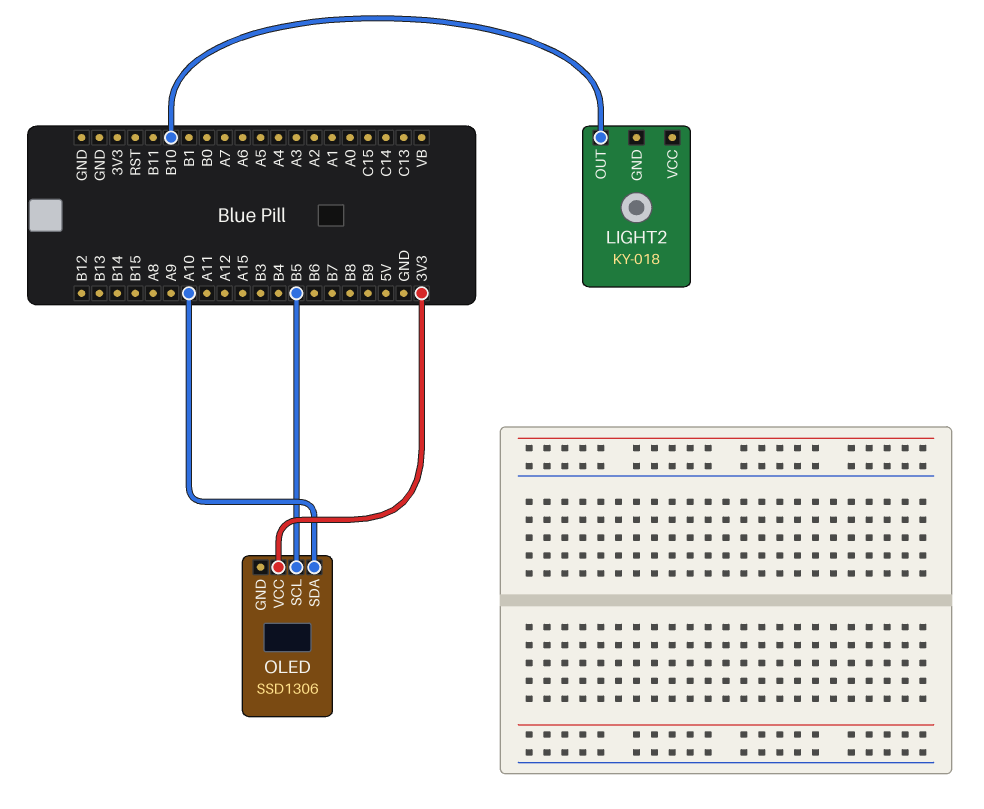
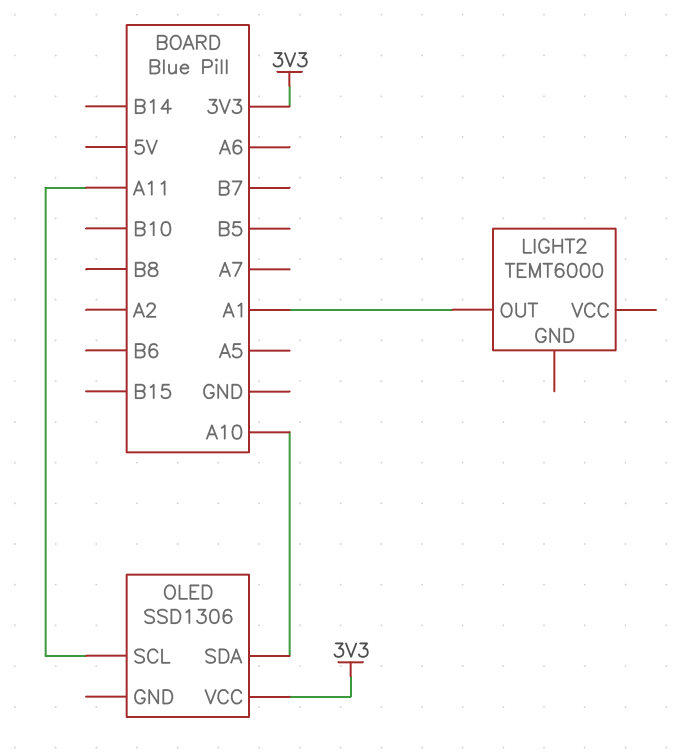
LIGHT2: KY-018 -> TEMT6000
LIGHT2 pin OUT: B10 -> A1
OLED pin SCL: B5 -> A11

